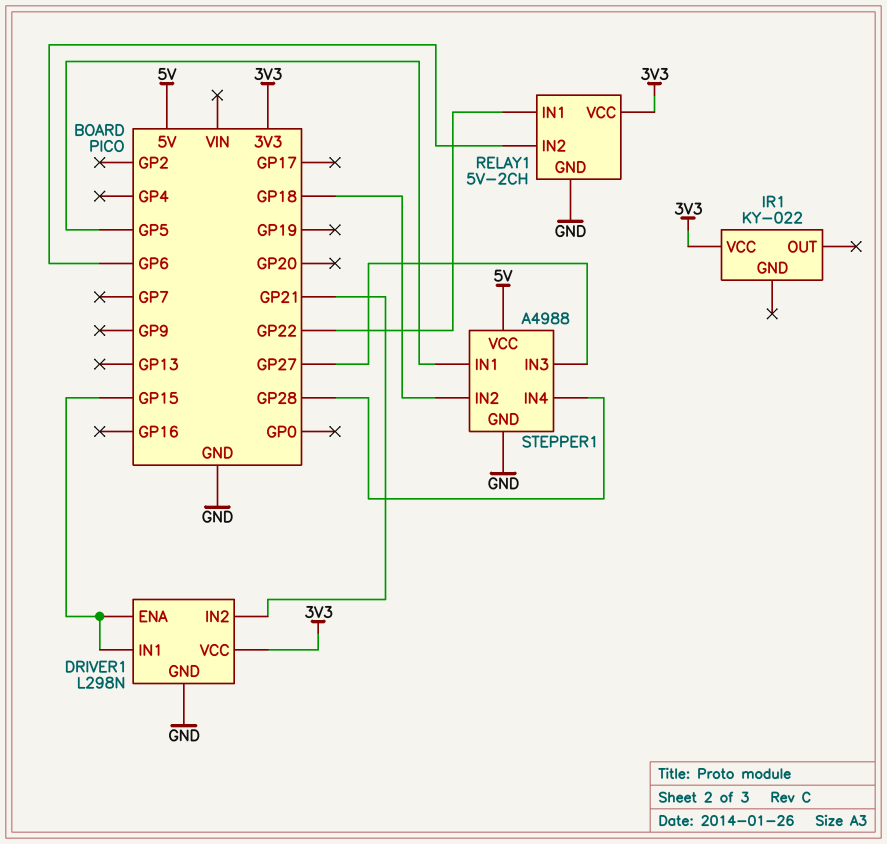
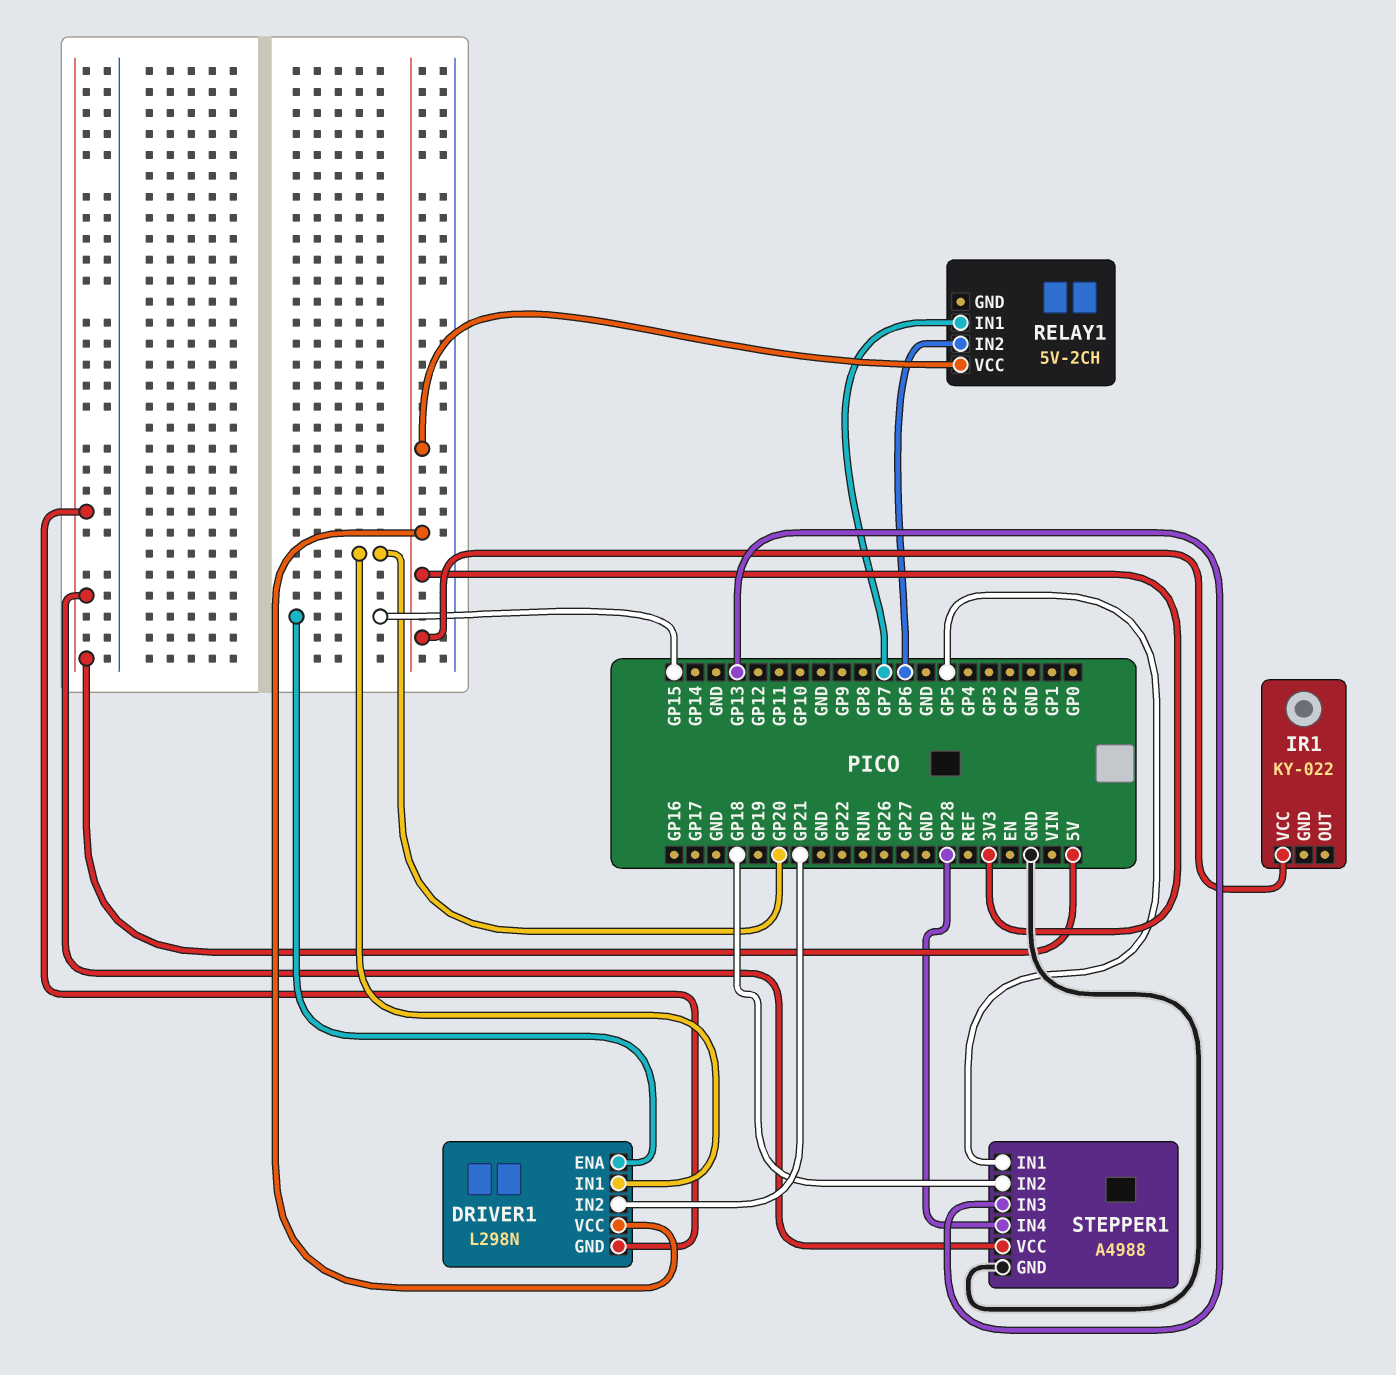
DRIVER1 pin GND: GND -> 5V
DRIVER1 pin IN1: GP15 -> GP20
RELAY1 pin GND: GND -> none
RELAY1 pin IN1: GP22 -> GP7
STEPPER1 pin IN3: GP27 -> GP13

